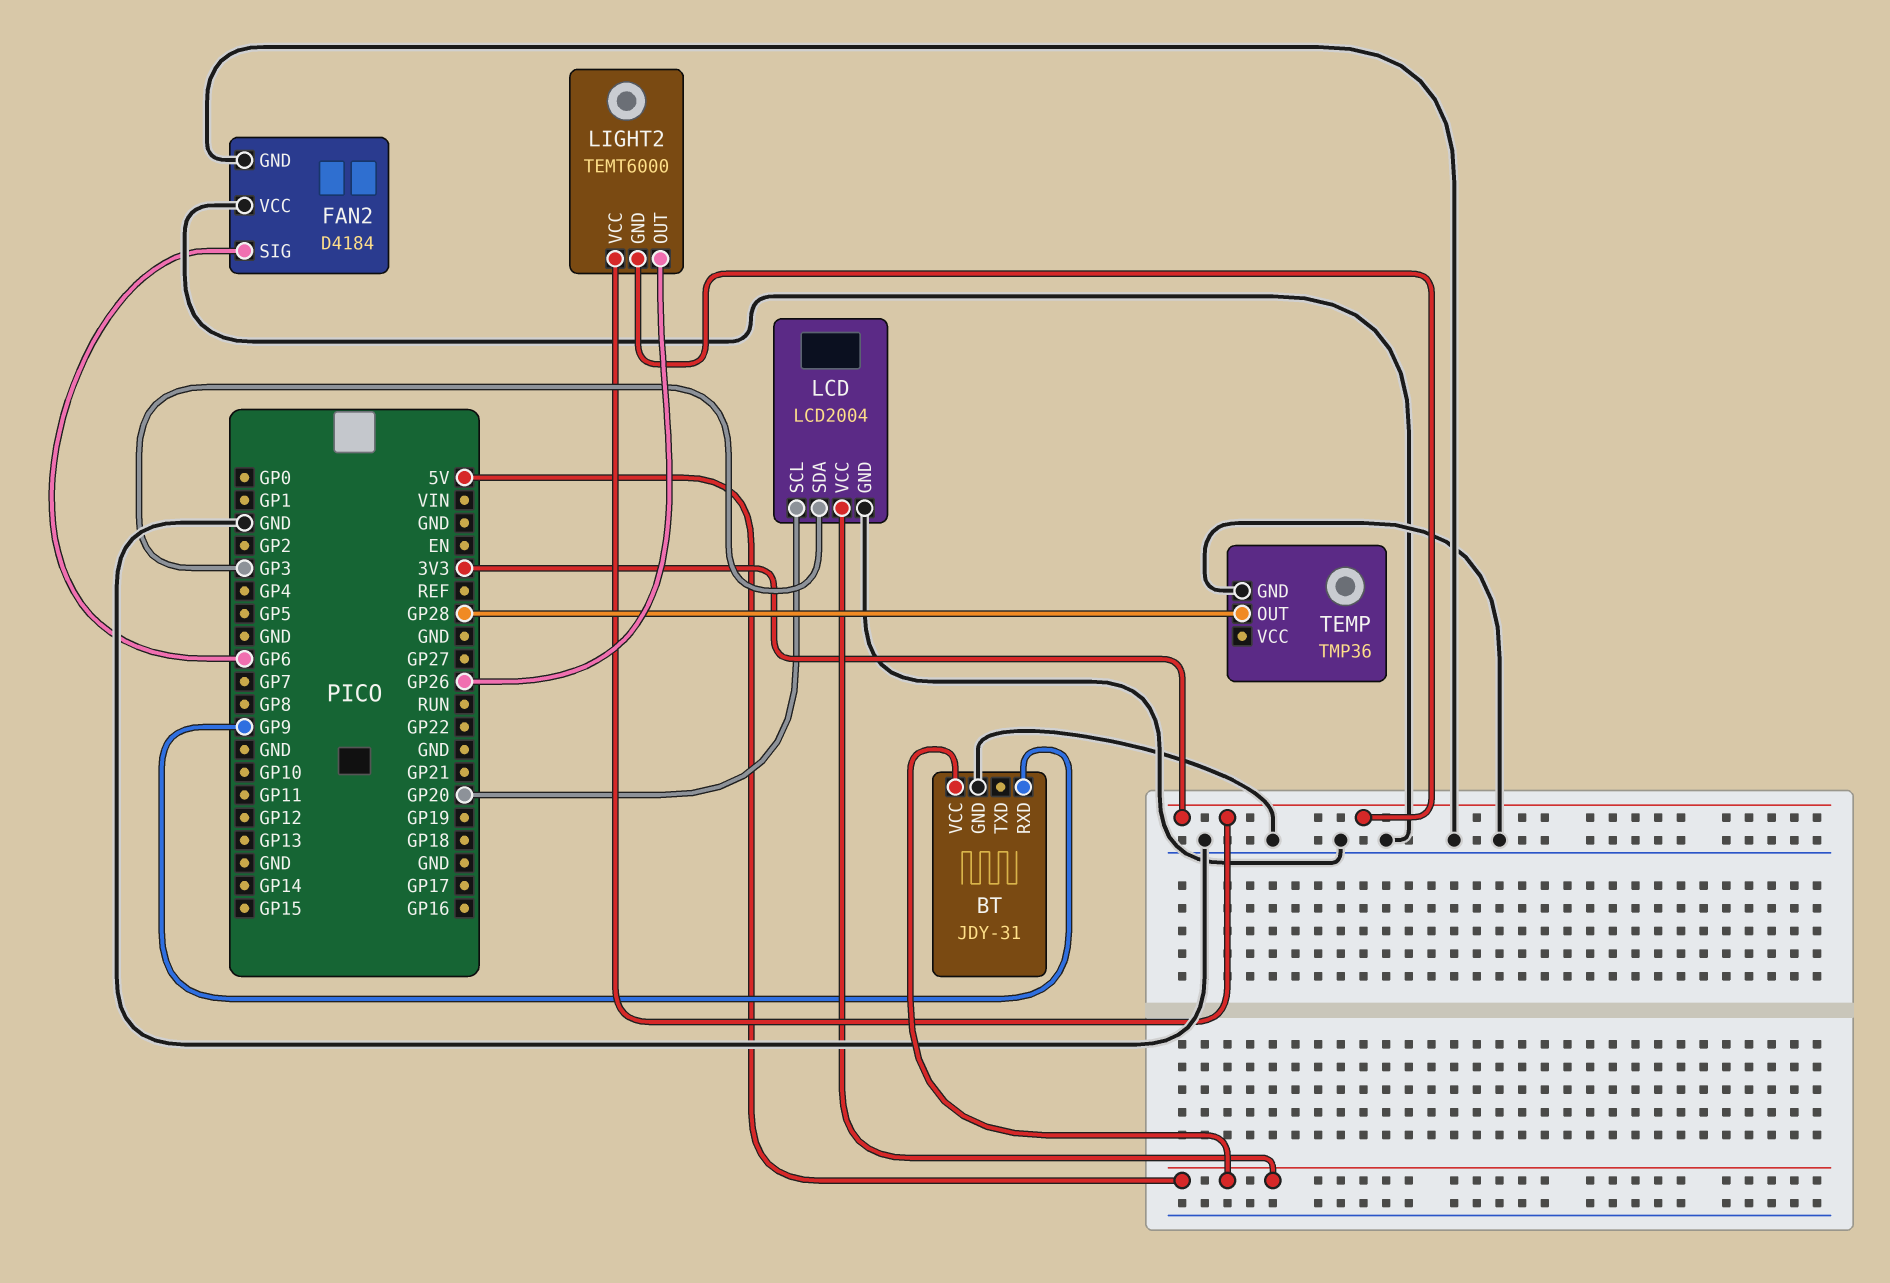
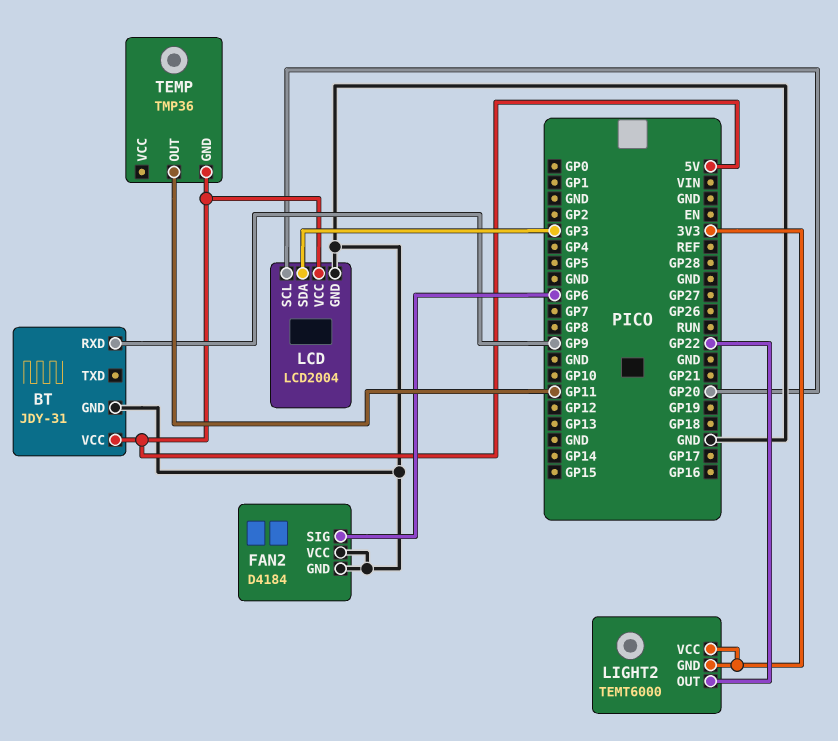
LIGHT2 pin OUT: GP26 -> GP22
TEMP pin GND: GND -> 5V
TEMP pin OUT: GP28 -> GP11

